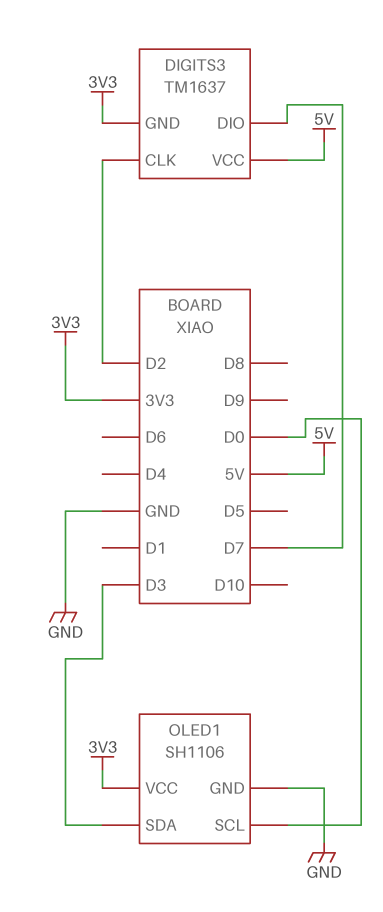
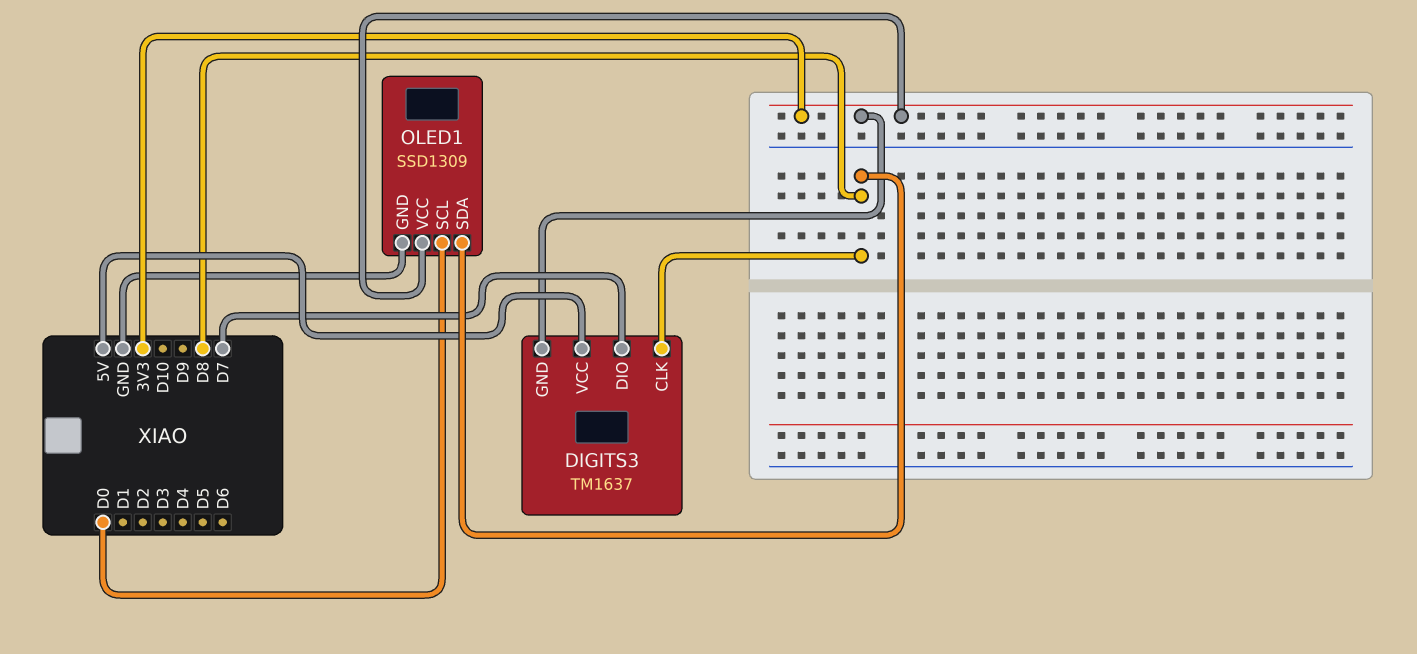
DIGITS3 pin CLK: D2 -> D8
OLED1: SH1106 -> SSD1309
OLED1 pin SDA: D3 -> D8

